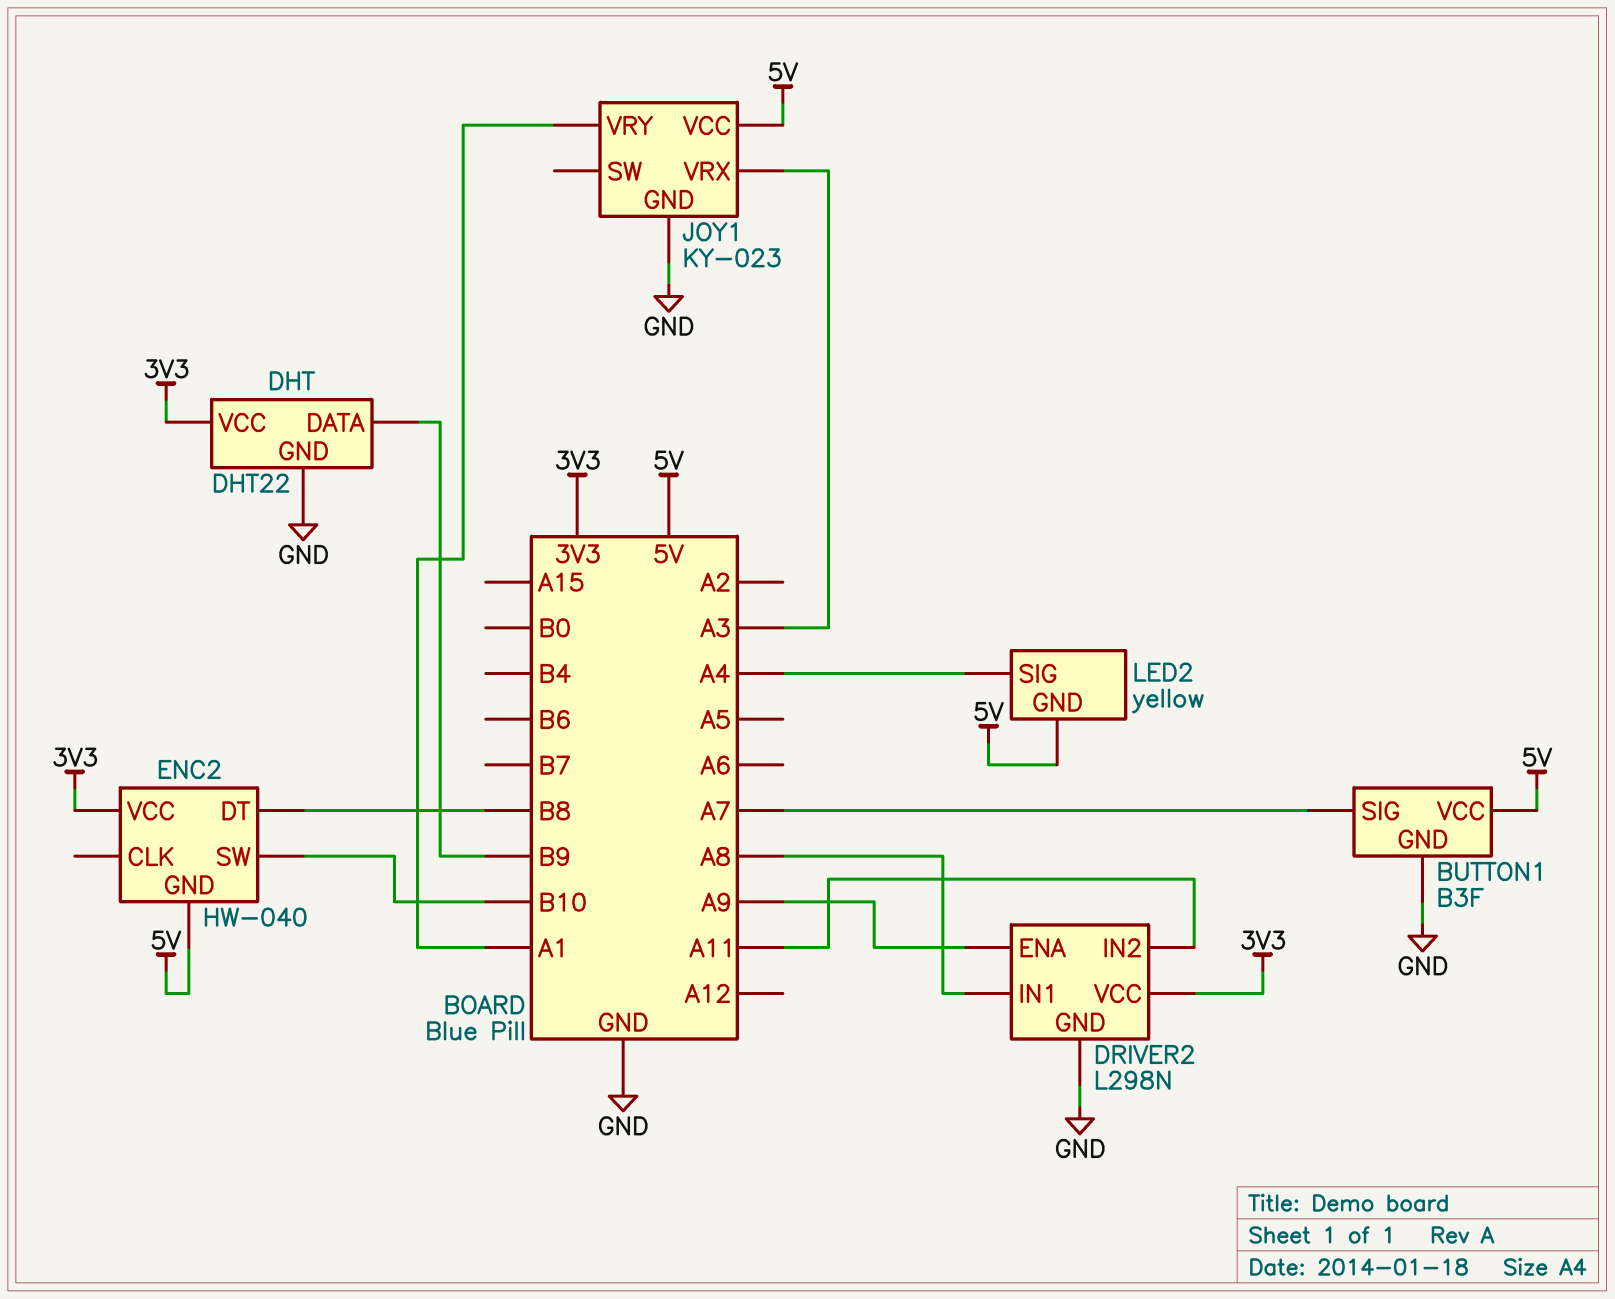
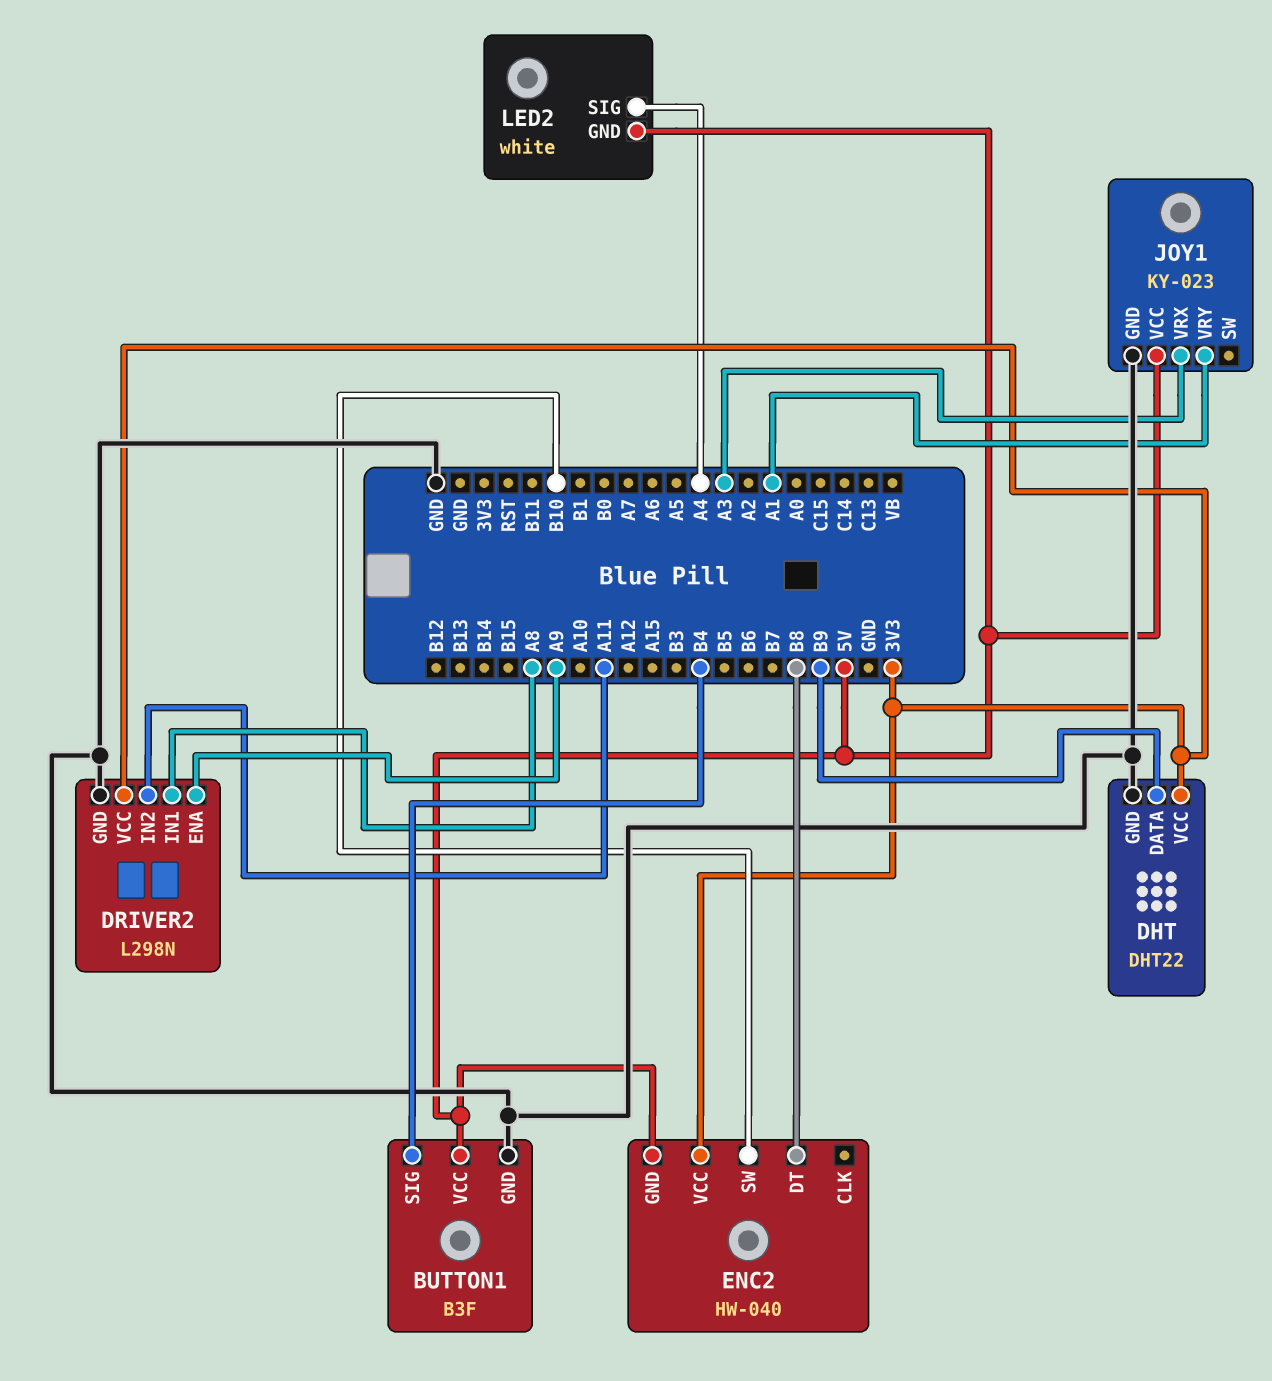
BUTTON1 pin SIG: A7 -> B4
LED2: yellow -> white

